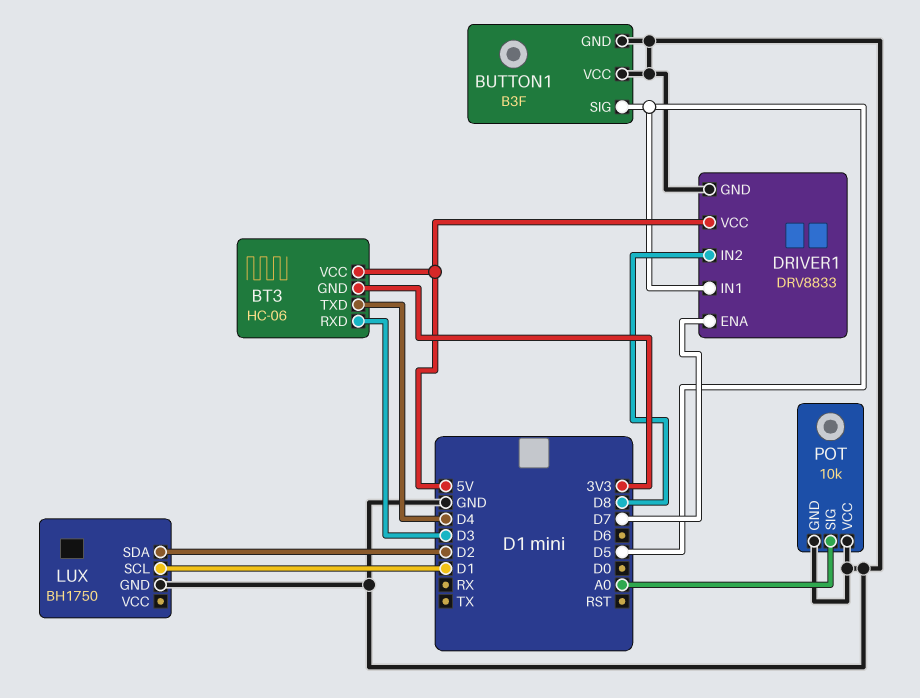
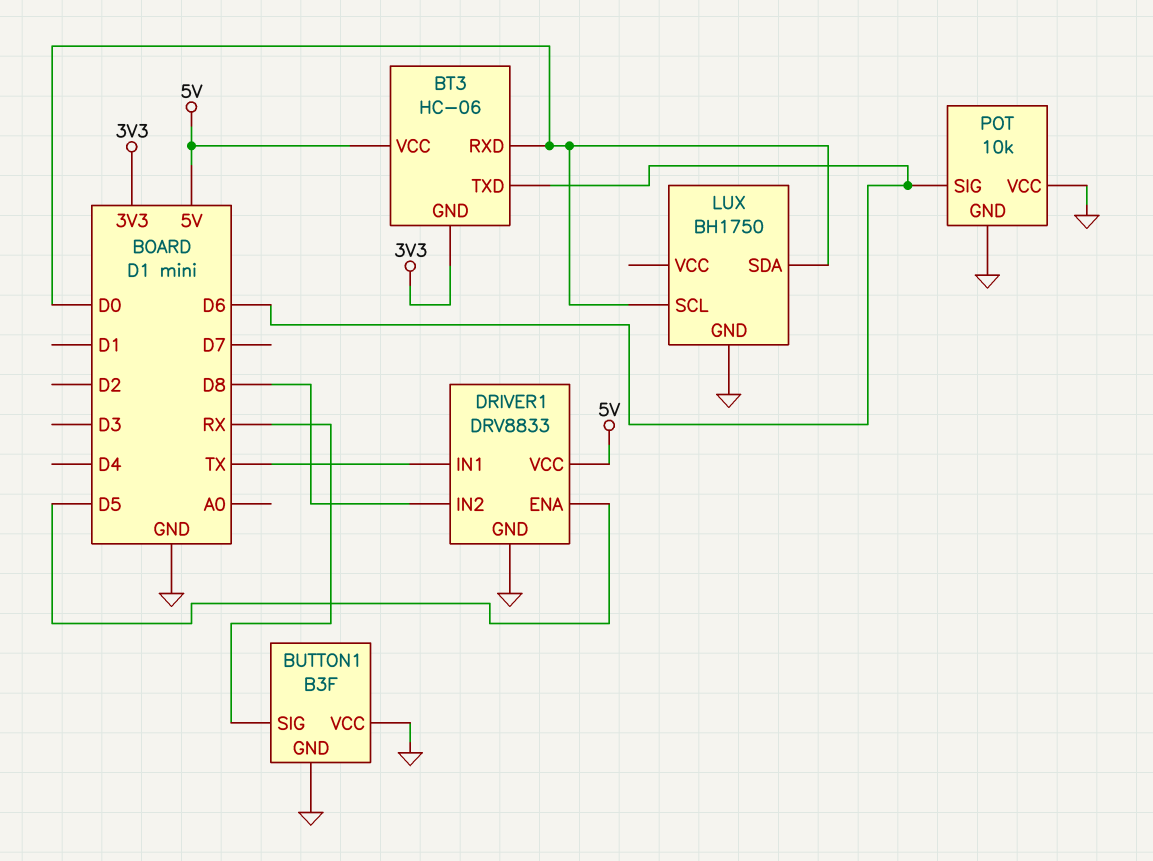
BT3 pin RXD: D3 -> D0
BT3 pin TXD: D4 -> D6
BUTTON1 pin SIG: D5 -> RX
DRIVER1 pin ENA: D7 -> D5
DRIVER1 pin IN1: D5 -> TX
LUX pin SCL: D1 -> D0
LUX pin SDA: D2 -> D0
POT pin SIG: A0 -> D6

